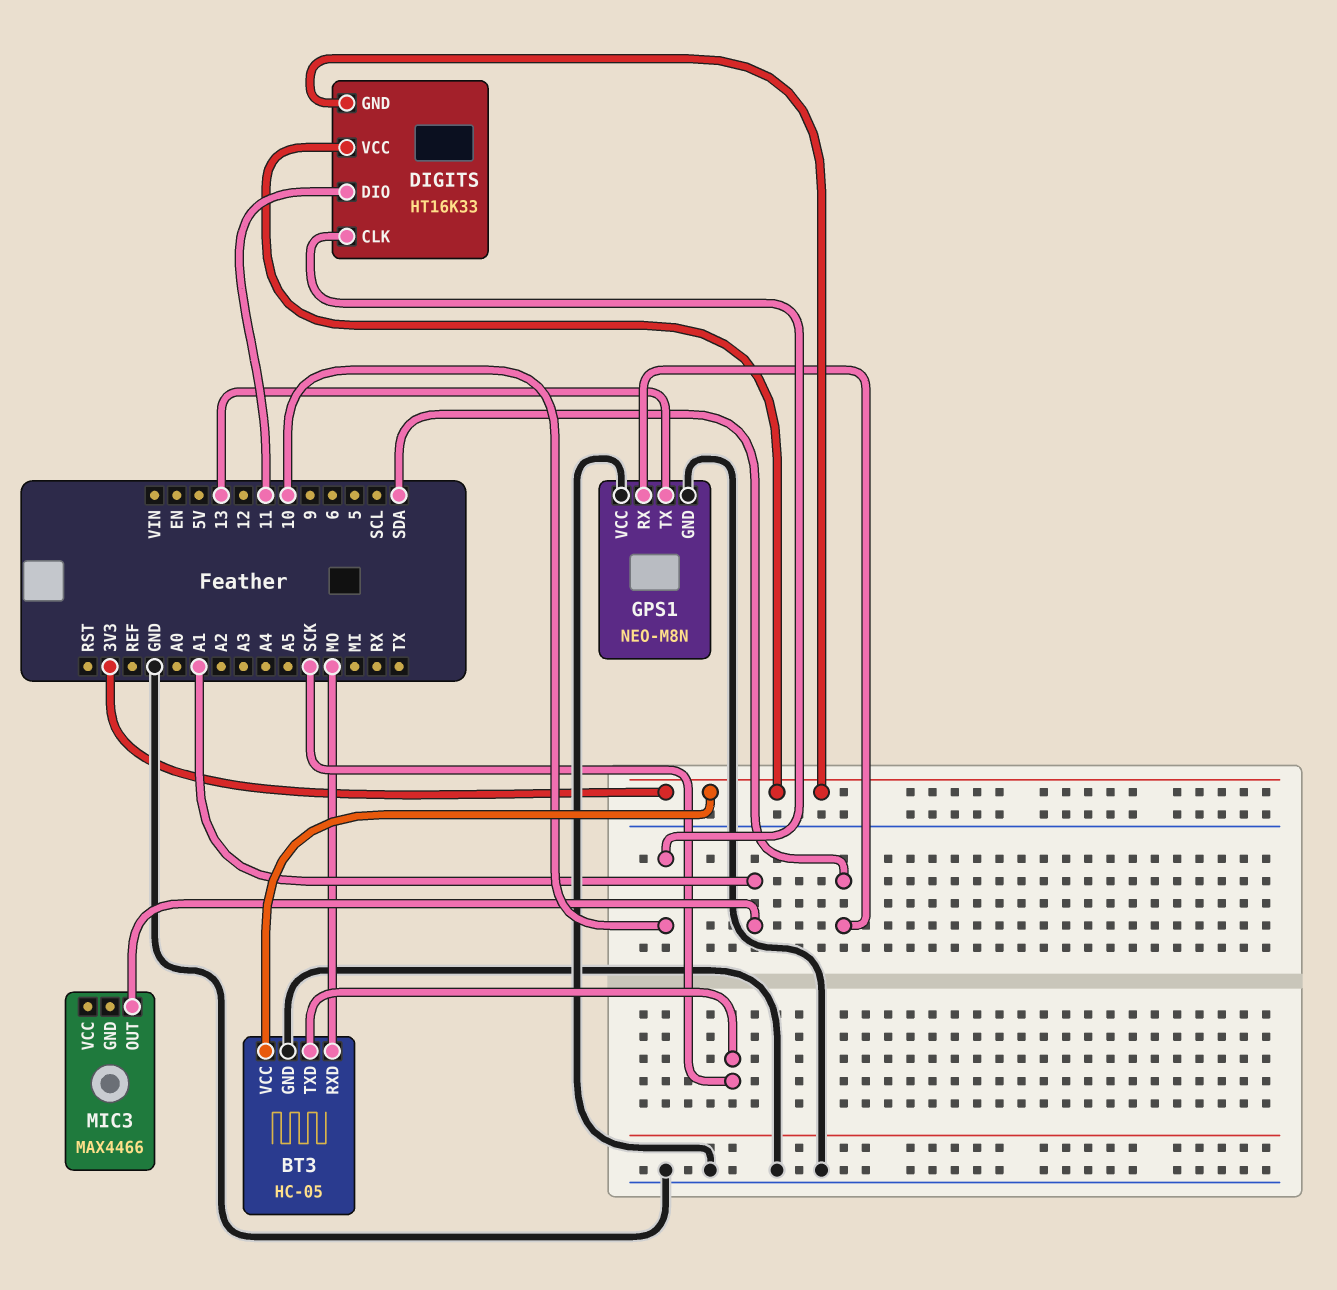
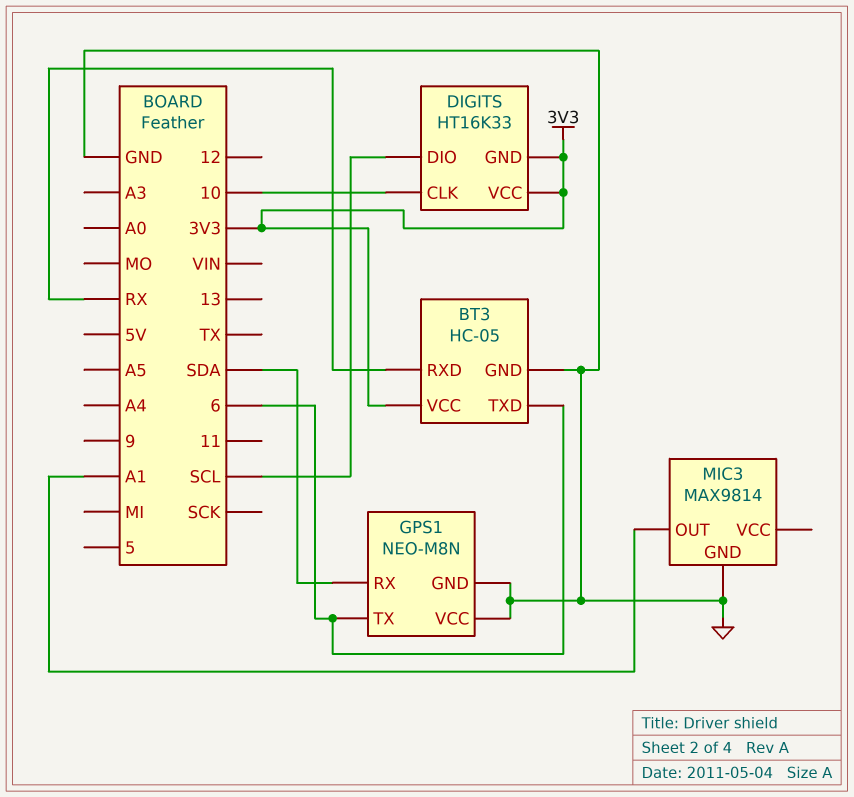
BT3 pin RXD: MO -> RX
BT3 pin TXD: SCK -> 6
DIGITS pin DIO: 11 -> SCL
GPS1 pin TX: 13 -> 6
MIC3: MAX4466 -> MAX9814
MIC3 pin GND: none -> GND

